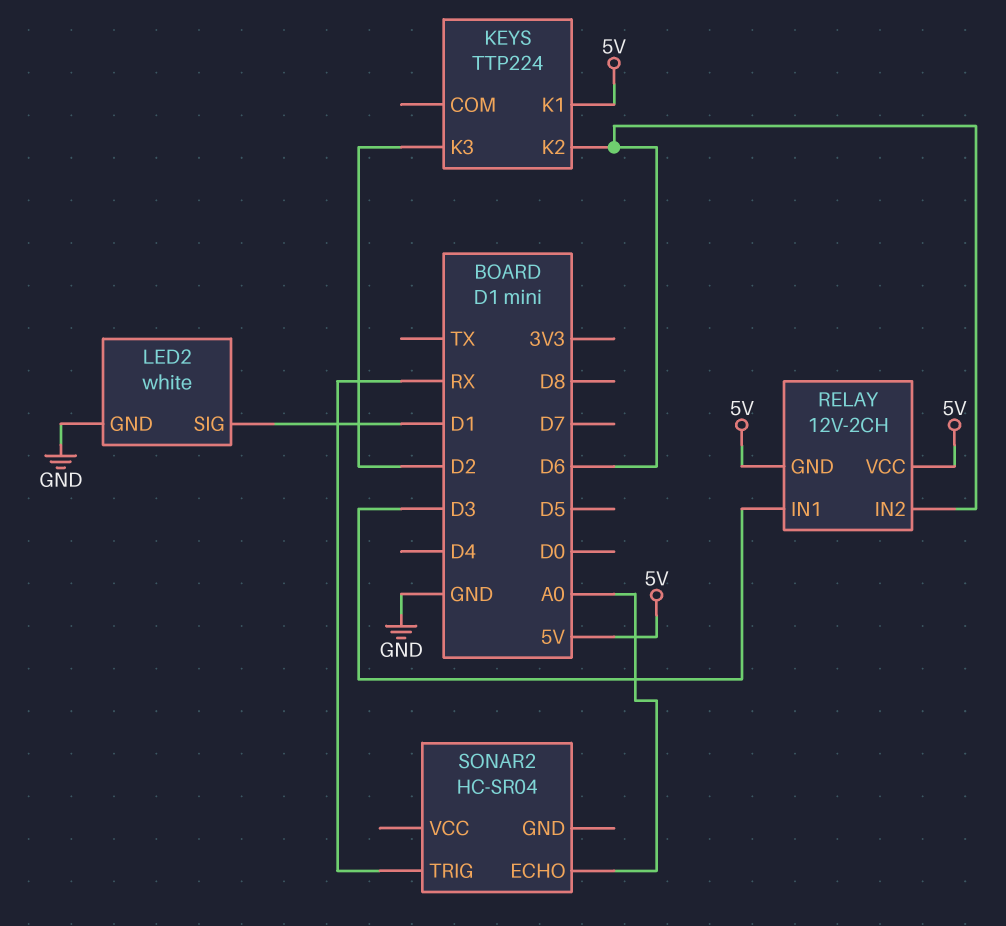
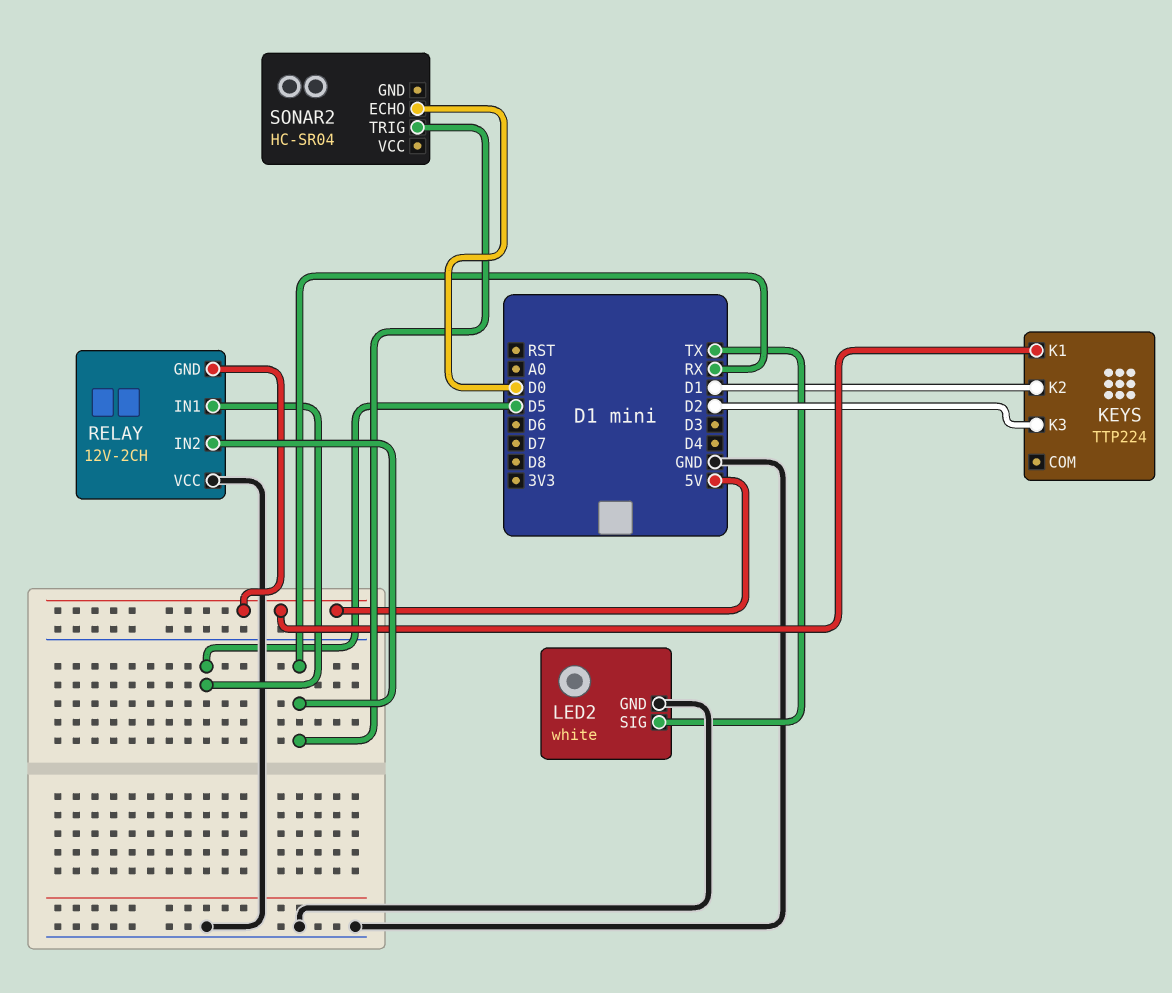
KEYS pin K2: D6 -> D1
LED2 pin SIG: D1 -> TX
RELAY pin IN1: D3 -> D5
RELAY pin IN2: D6 -> RX
RELAY pin VCC: 5V -> GND
SONAR2 pin ECHO: A0 -> D0

